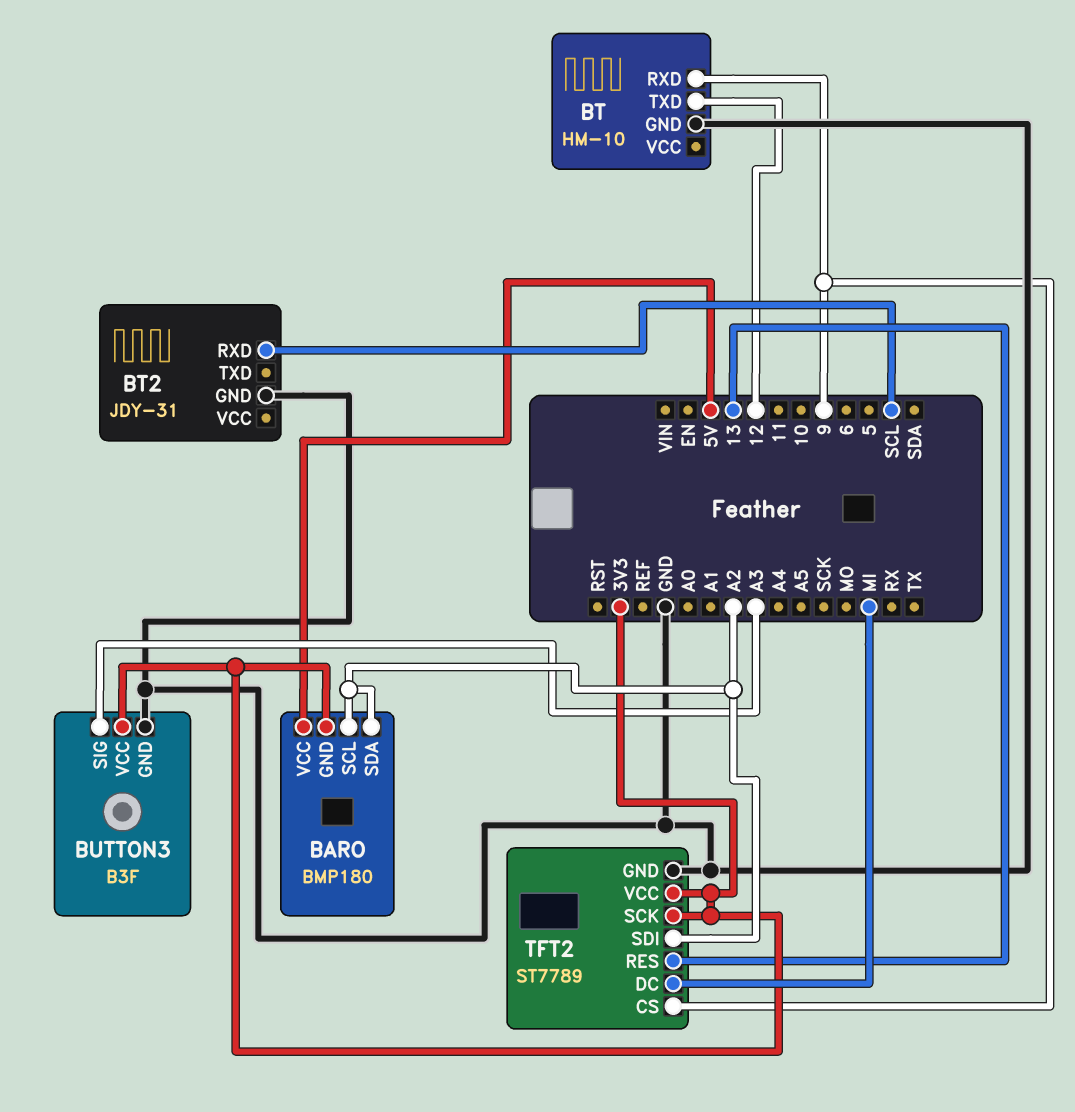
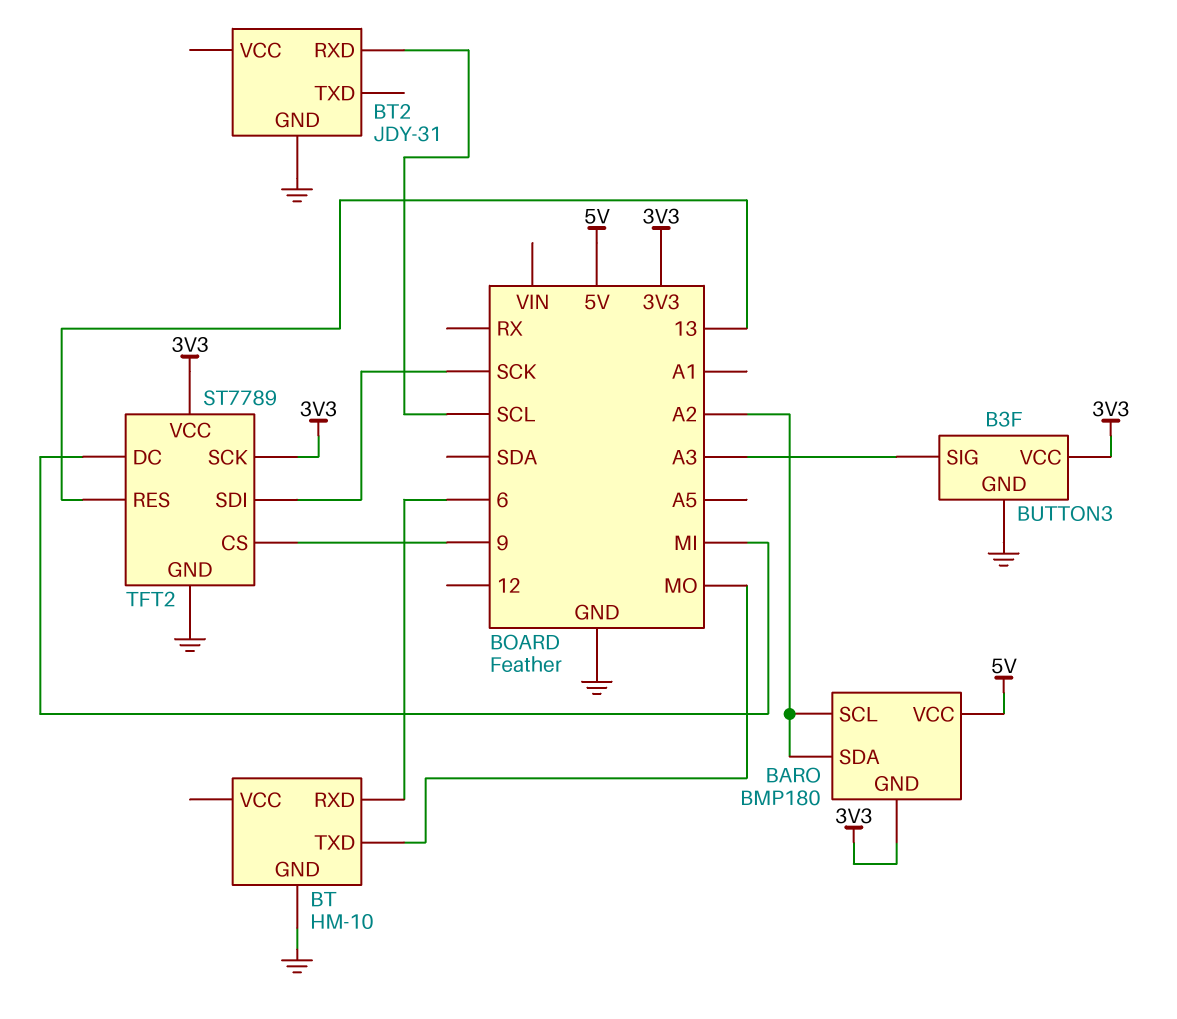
BT pin RXD: 9 -> 6
BT pin TXD: 12 -> MO
TFT2 pin SDI: A2 -> SCK

